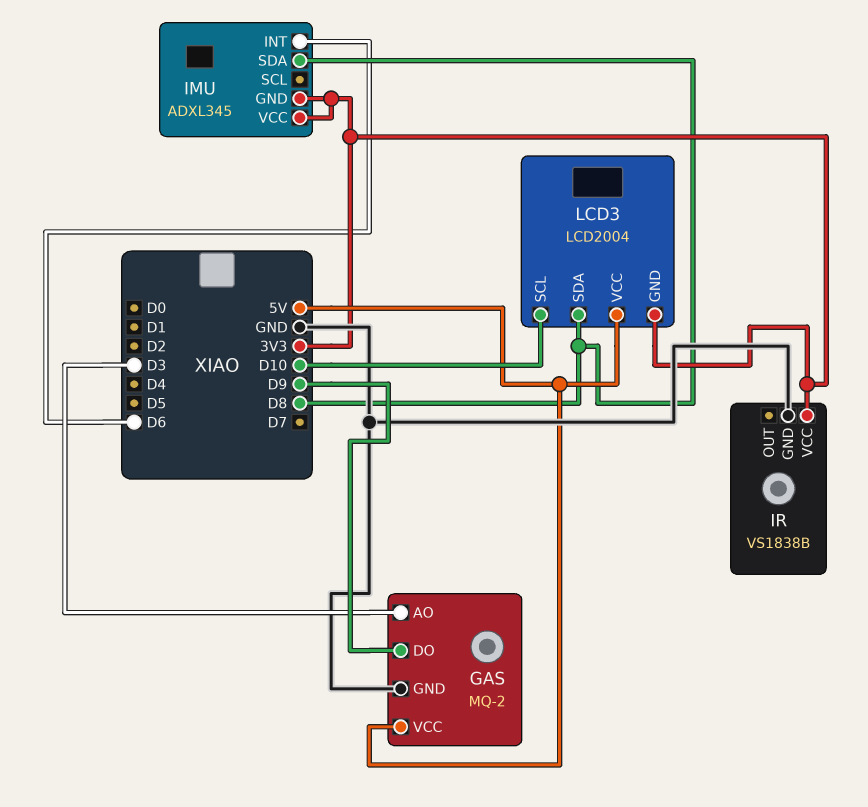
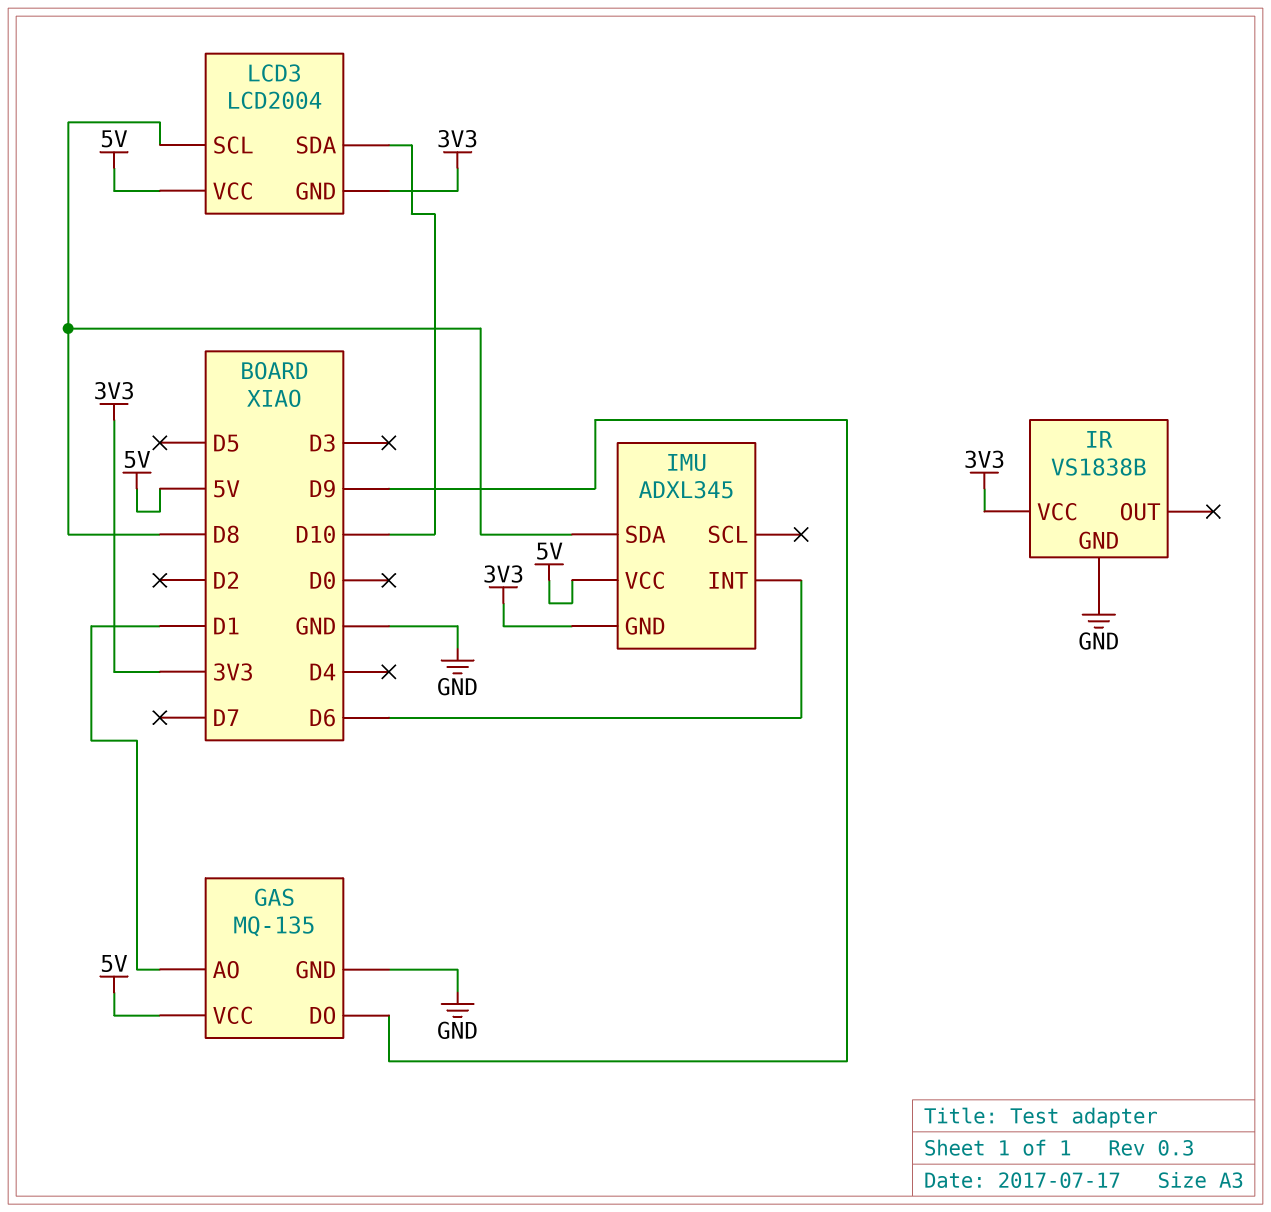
GAS: MQ-2 -> MQ-135
GAS pin AO: D3 -> D1
IMU pin VCC: 3V3 -> 5V
LCD3 pin SCL: D10 -> D8
LCD3 pin SDA: D8 -> D10

